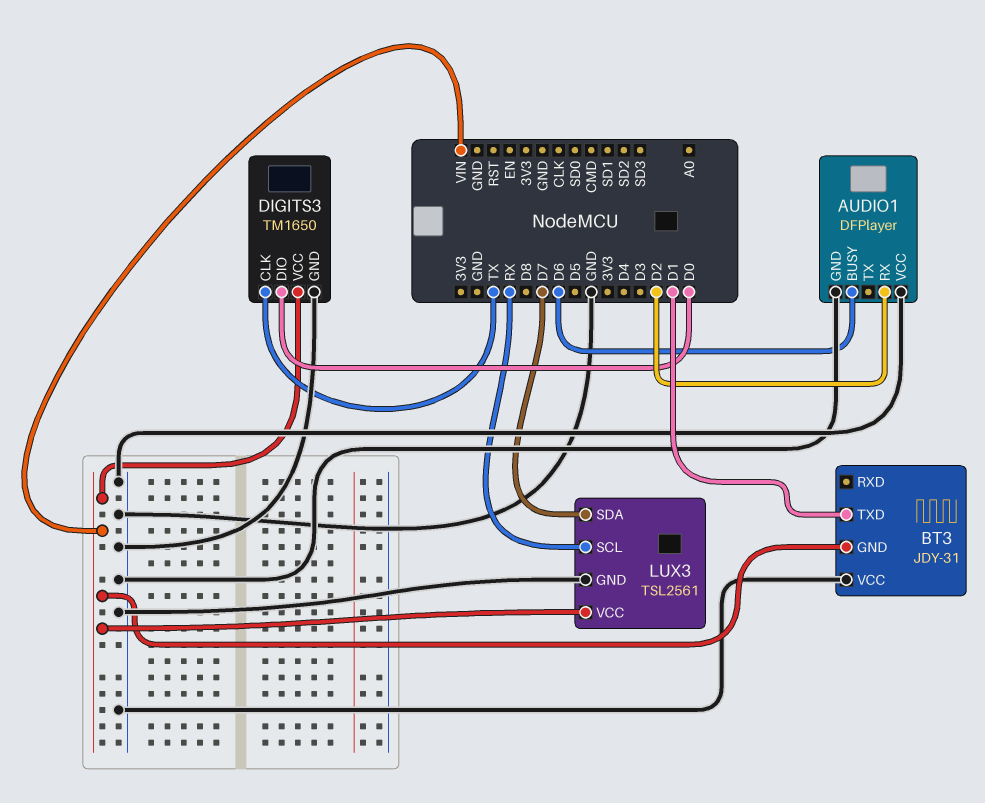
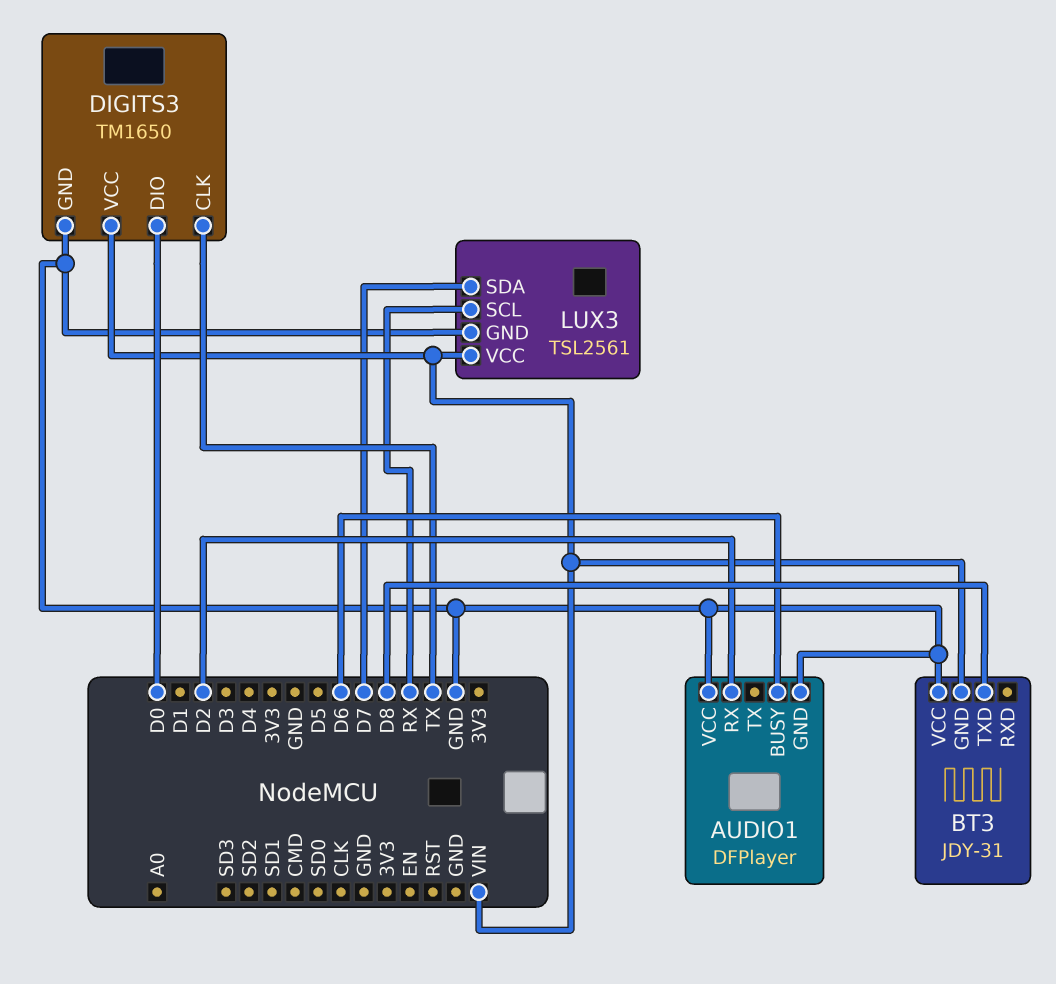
BT3 pin TXD: D1 -> D8

